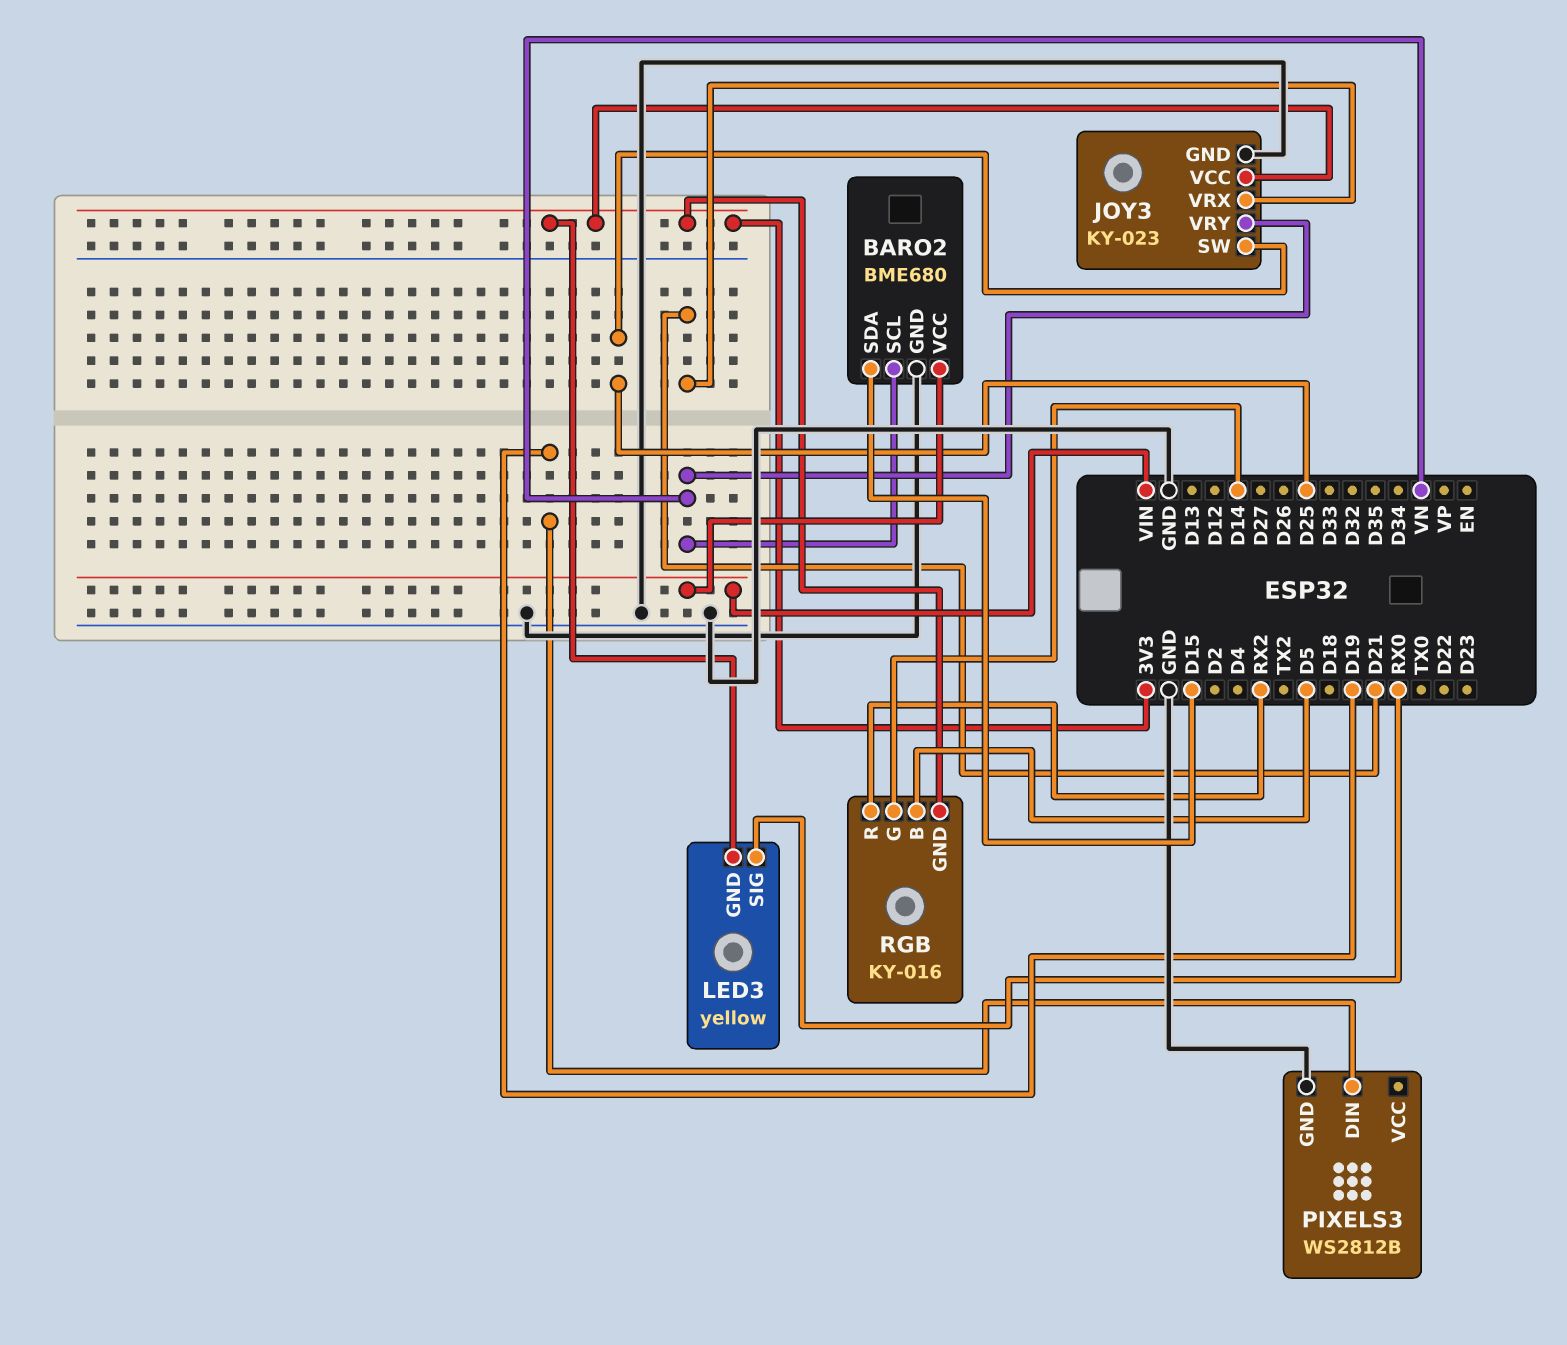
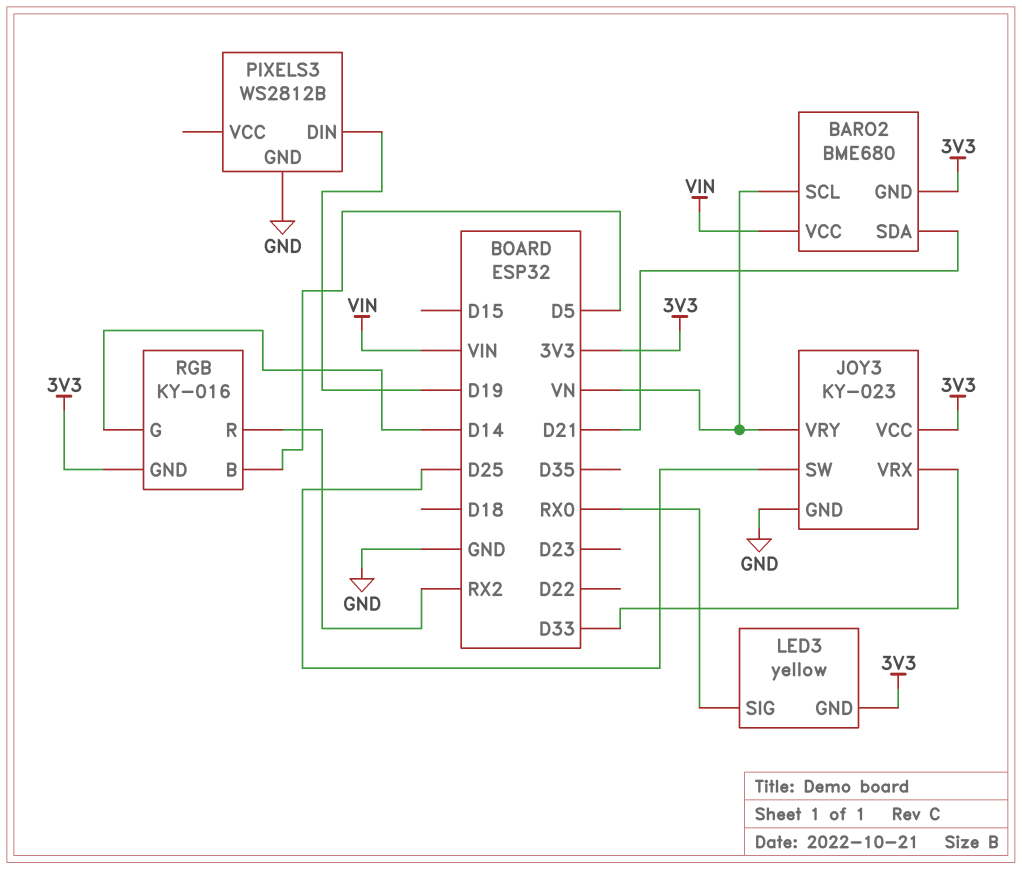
BARO2 pin GND: GND -> 3V3
BARO2 pin SDA: D15 -> D21
JOY3 pin VRX: D21 -> D33

